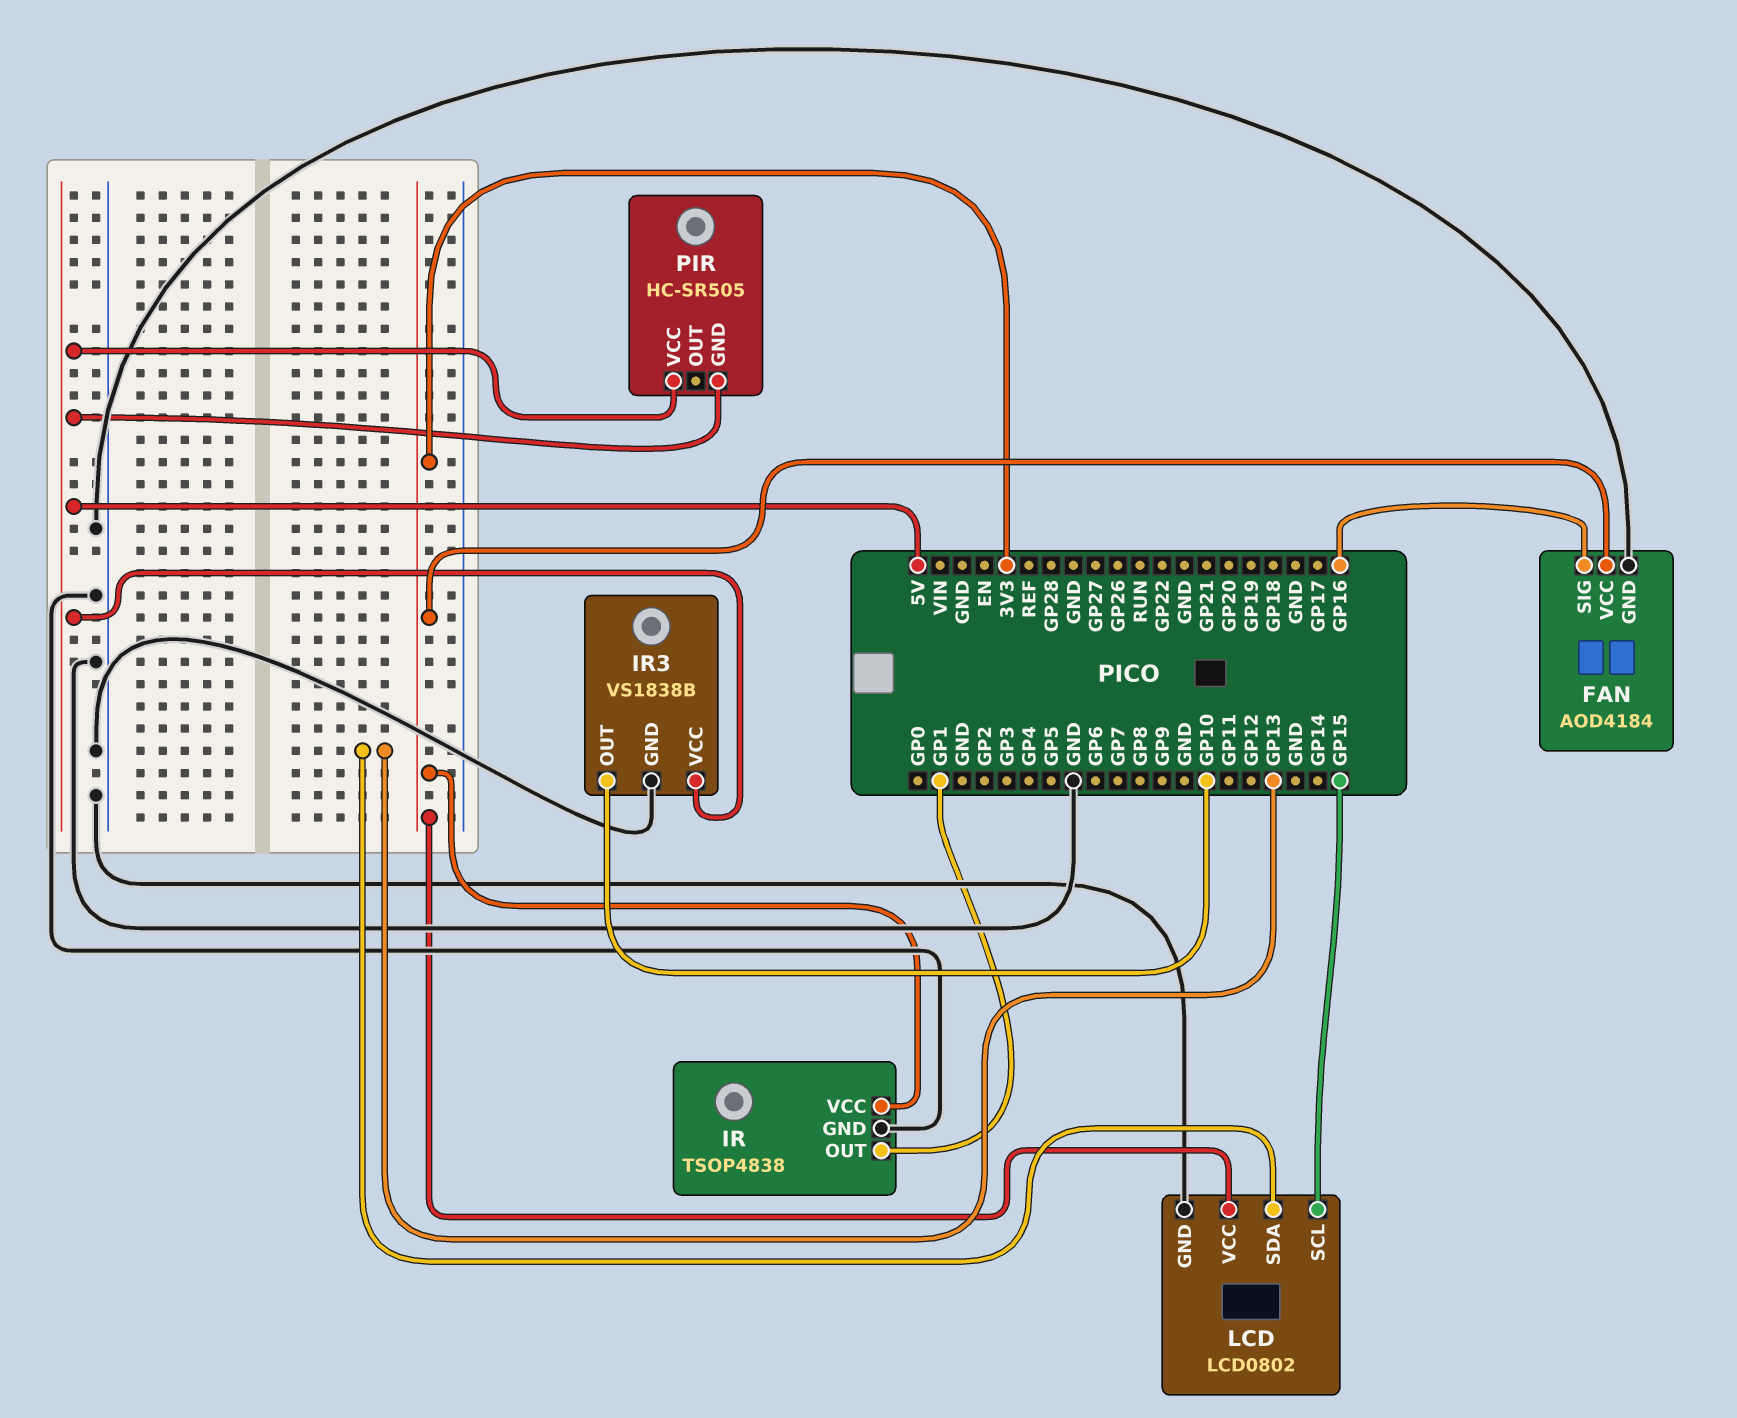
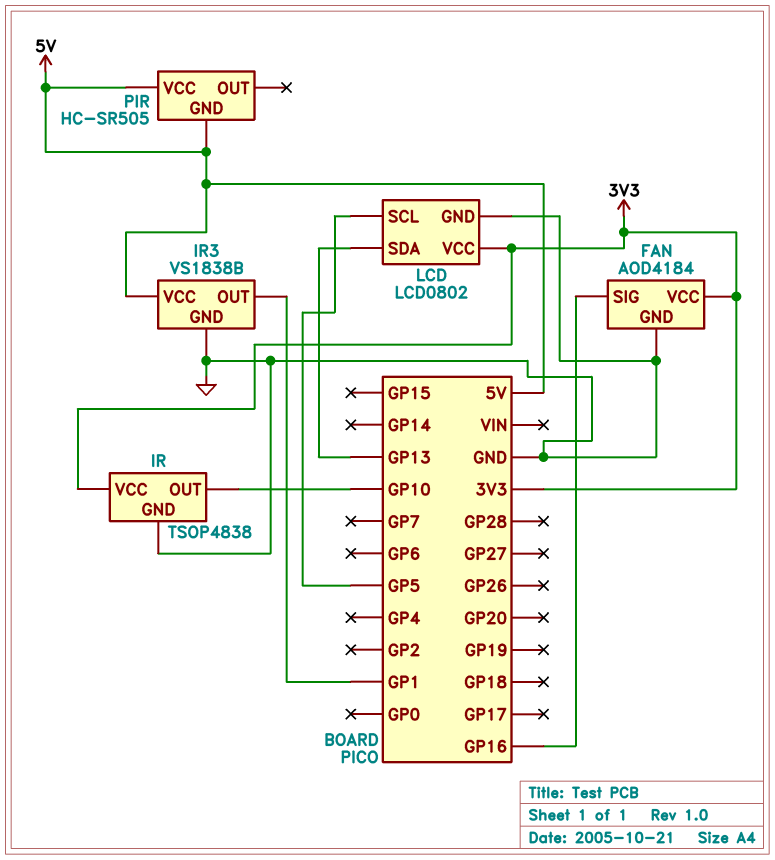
IR pin OUT: GP1 -> GP10
IR3 pin OUT: GP10 -> GP1
LCD pin SCL: GP15 -> GP5

